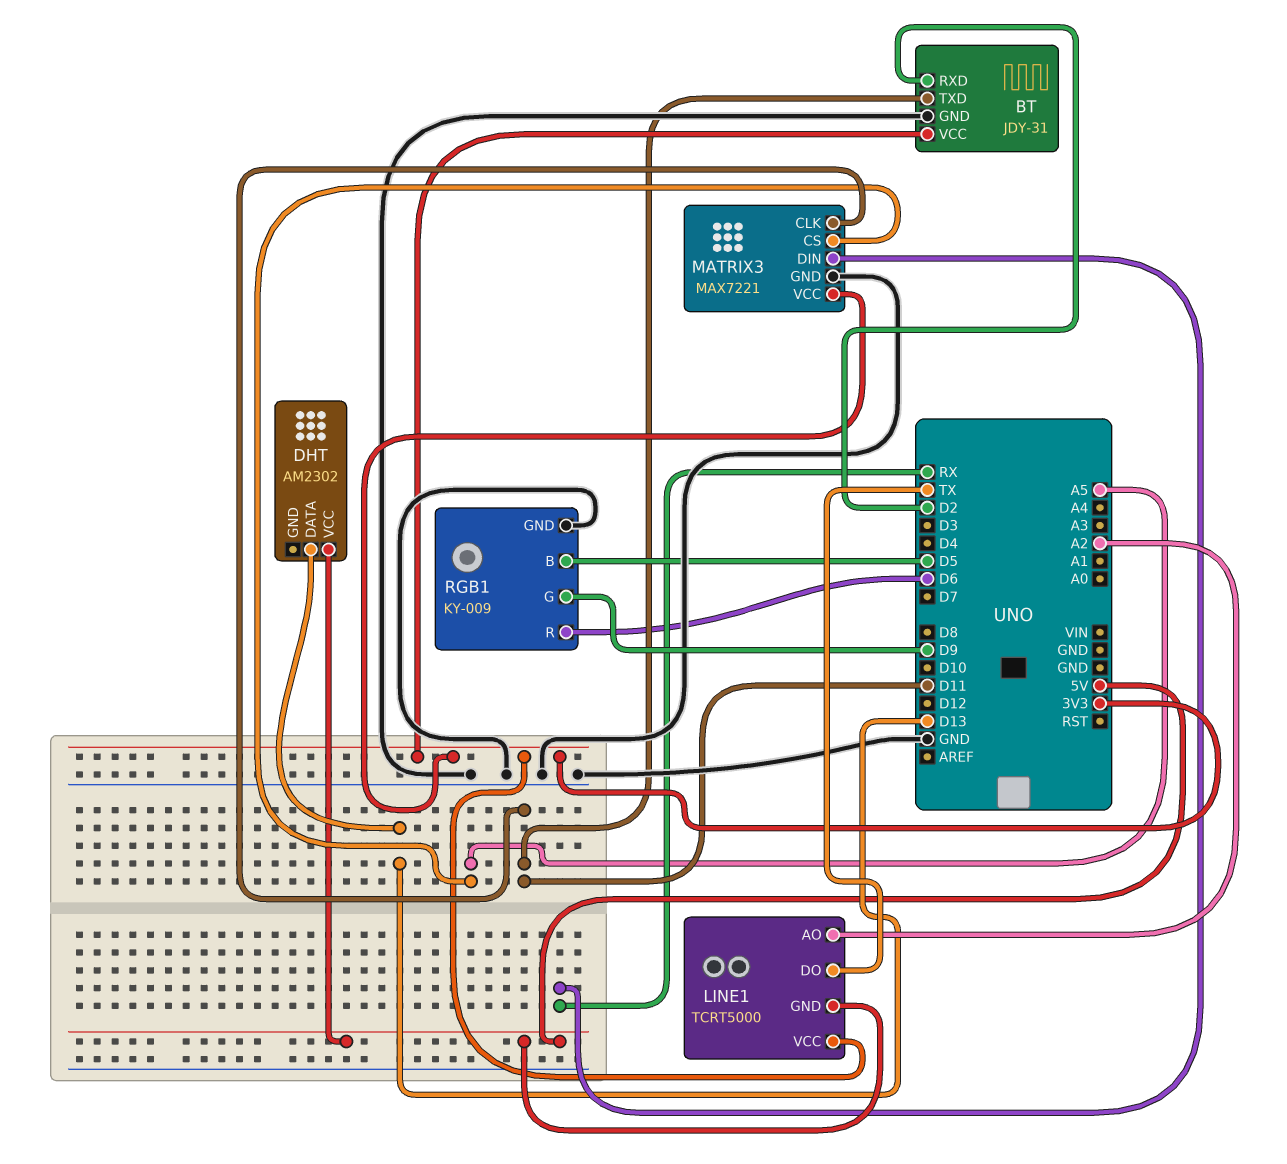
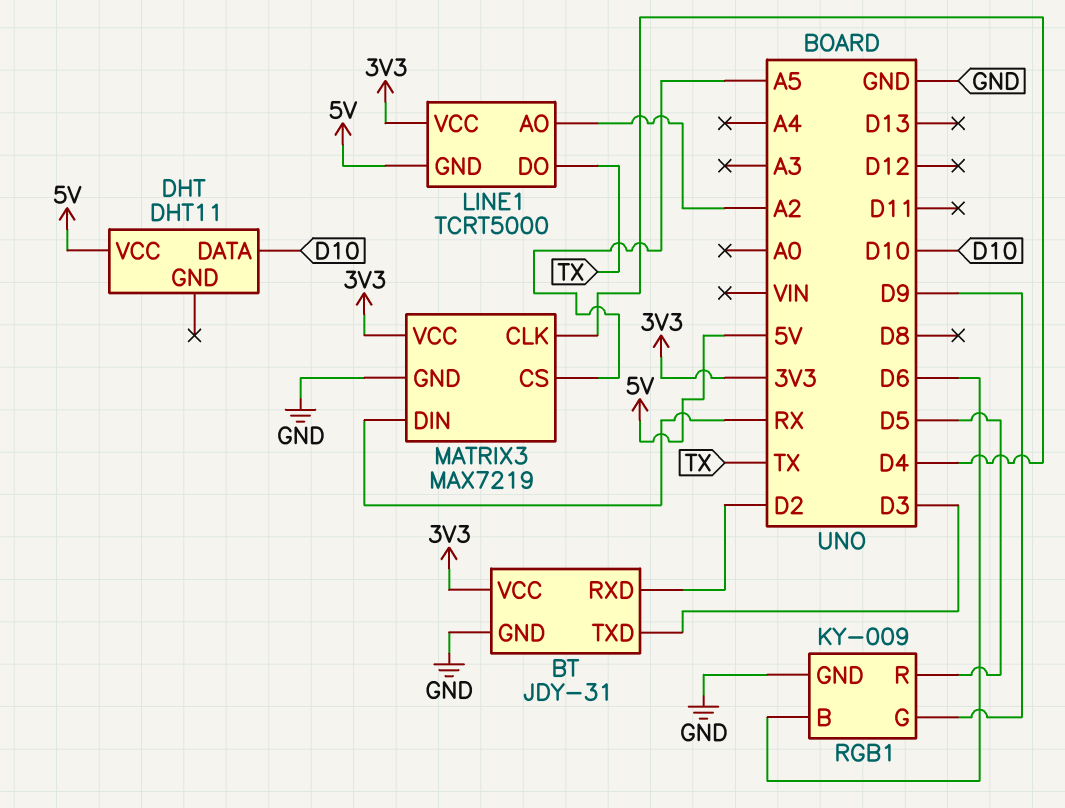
BT pin TXD: D11 -> D3
DHT: AM2302 -> DHT11
DHT pin DATA: D13 -> D10
MATRIX3: MAX7221 -> MAX7219
MATRIX3 pin CLK: D11 -> D4
RGB1 pin B: D5 -> D6
RGB1 pin R: D6 -> D5

